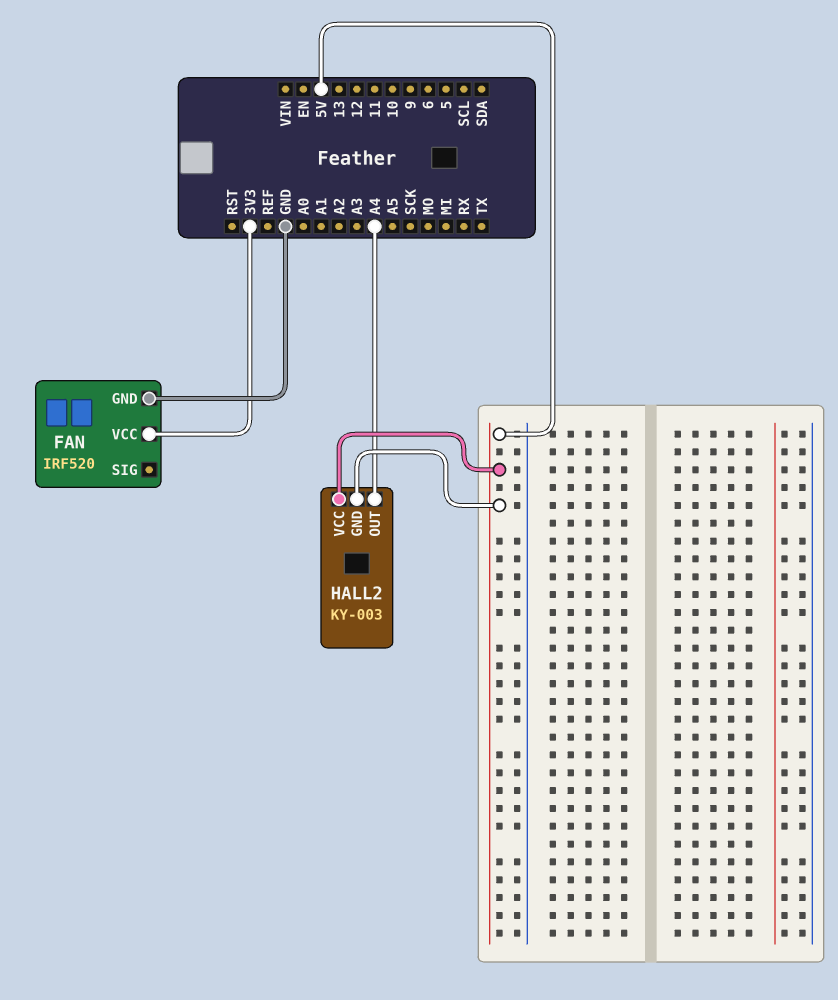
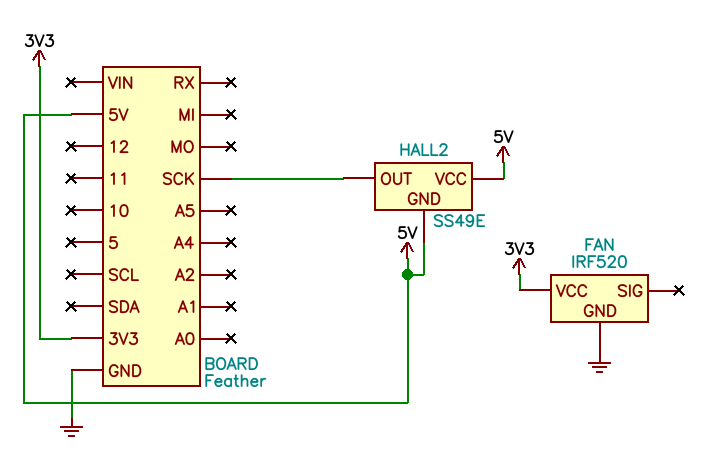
HALL2: KY-003 -> SS49E
HALL2 pin OUT: A4 -> SCK

